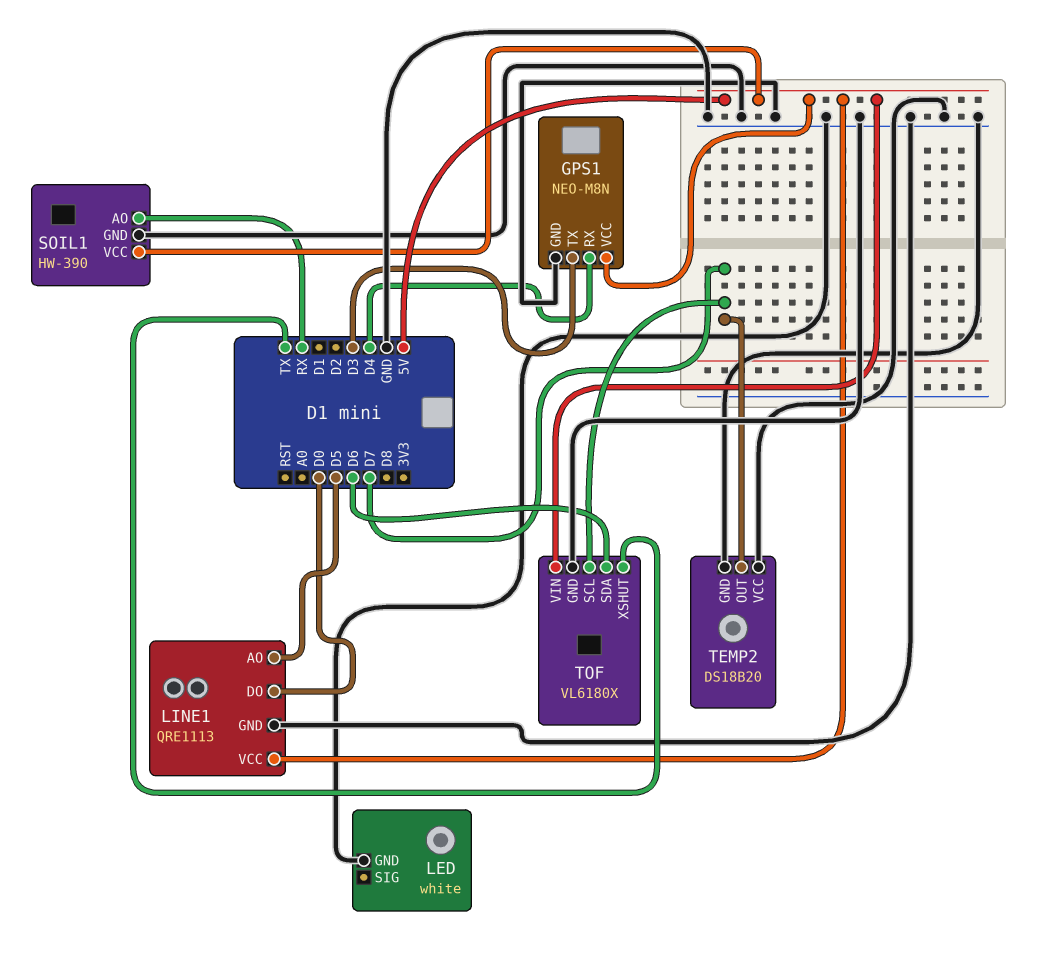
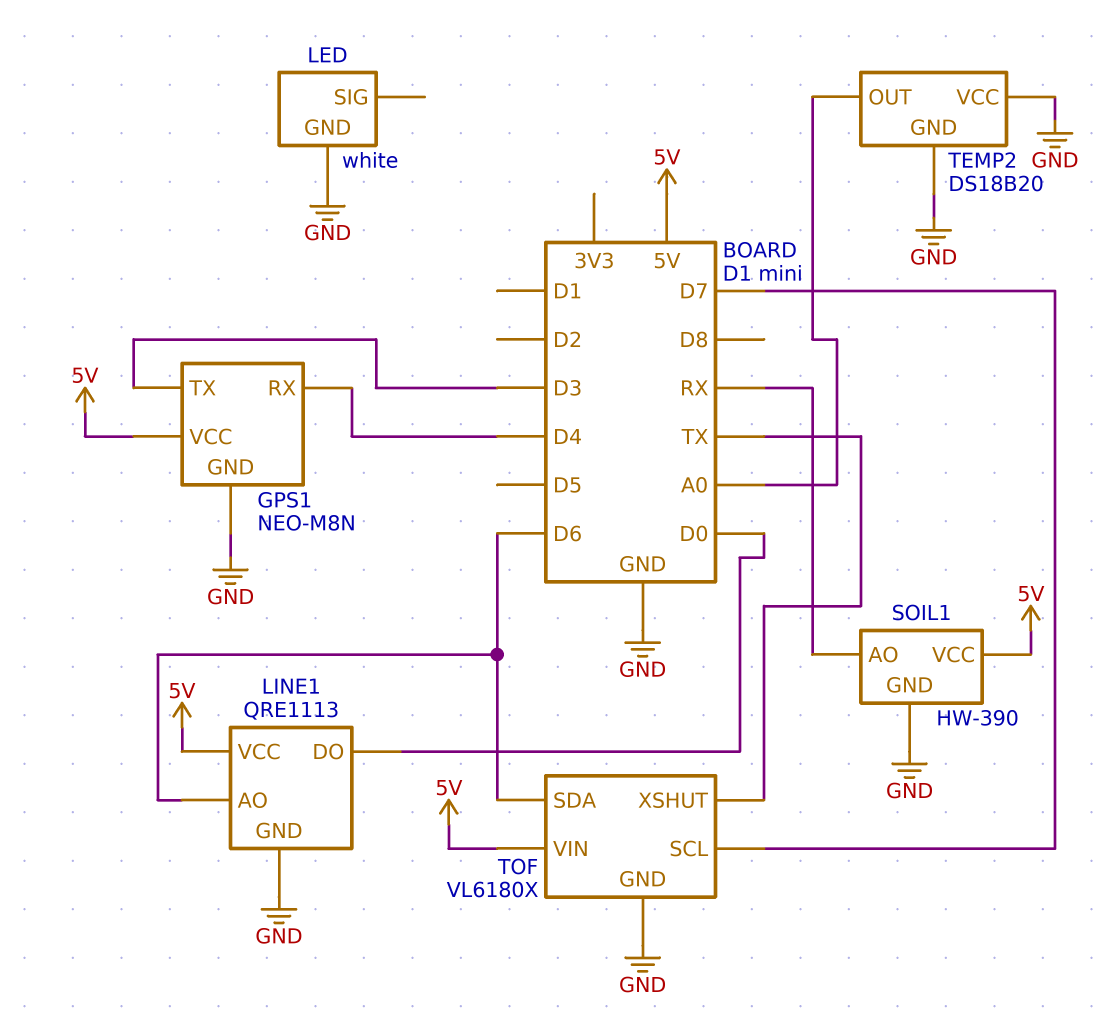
LINE1 pin AO: D5 -> D6
TEMP2 pin OUT: D7 -> A0

